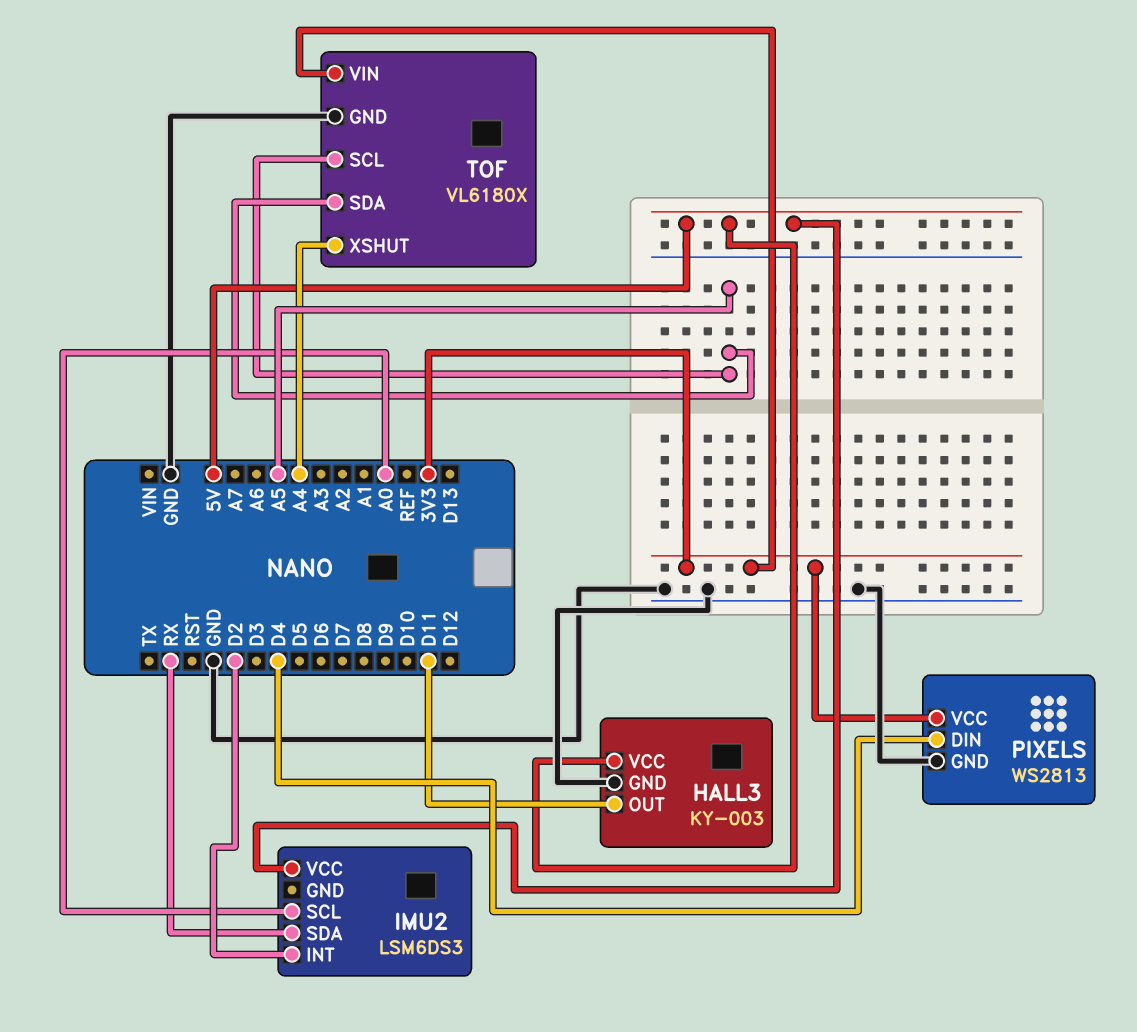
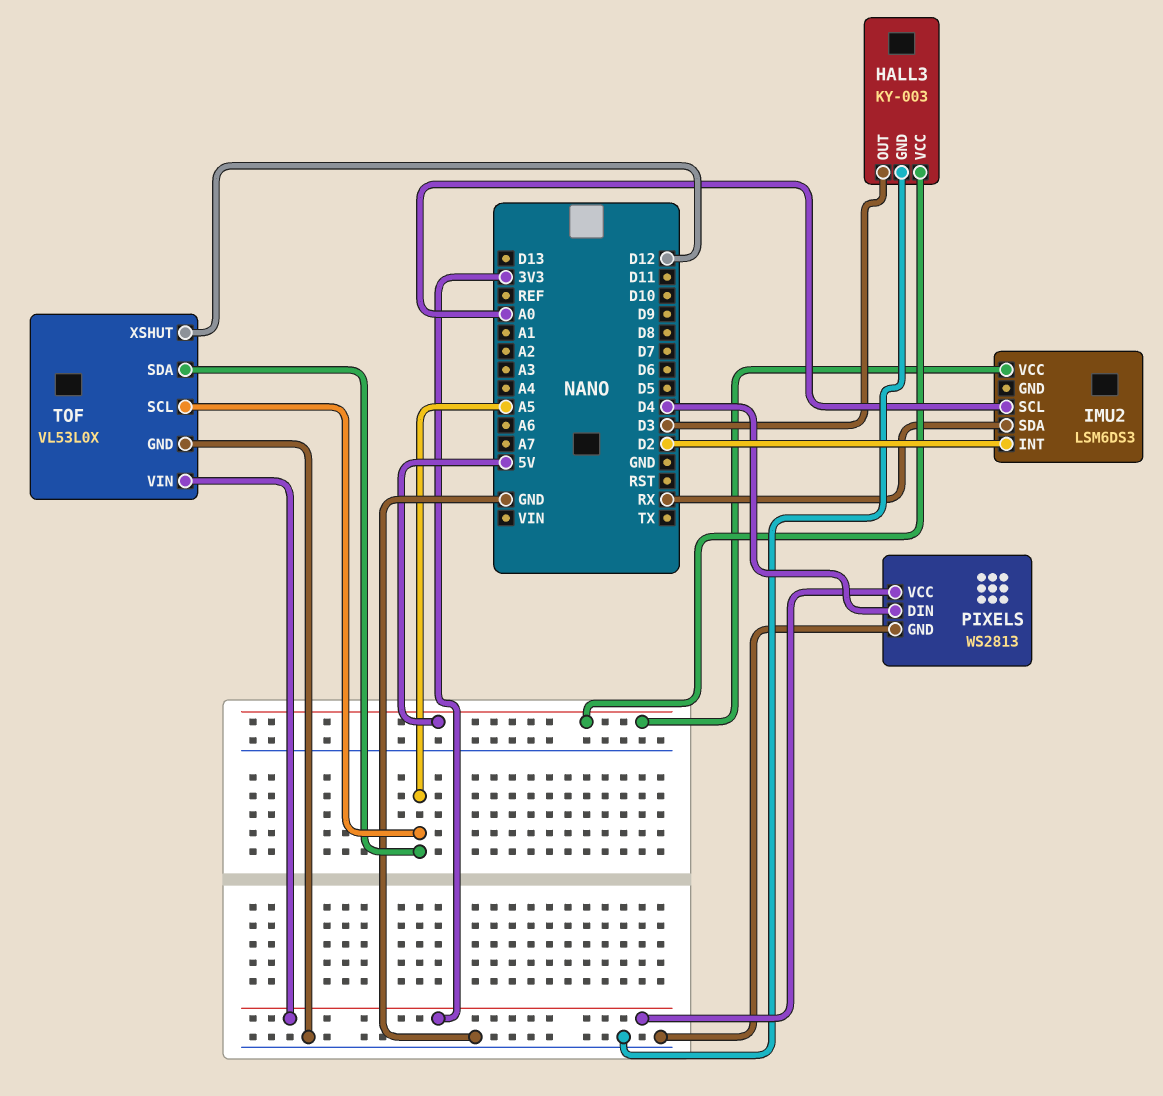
HALL3 pin OUT: D11 -> D3
TOF: VL6180X -> VL53L0X
TOF pin XSHUT: A4 -> D12

